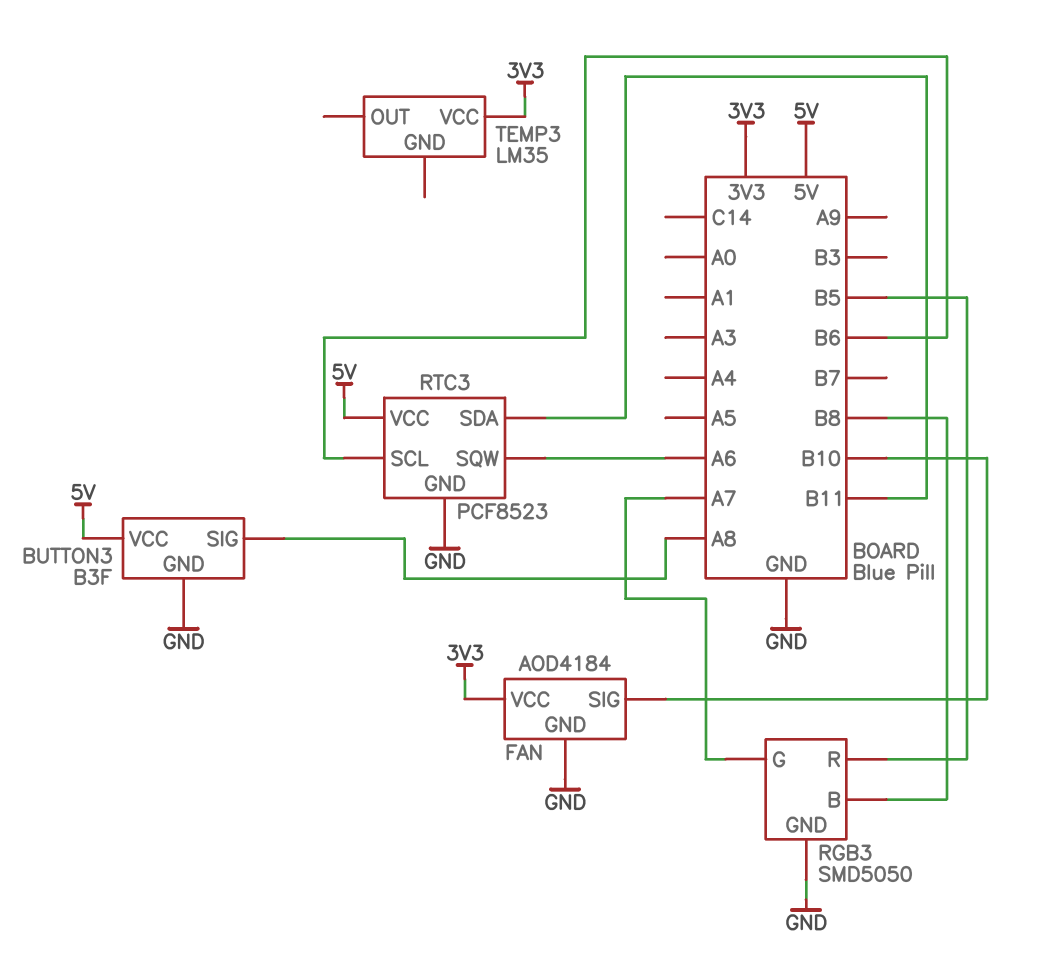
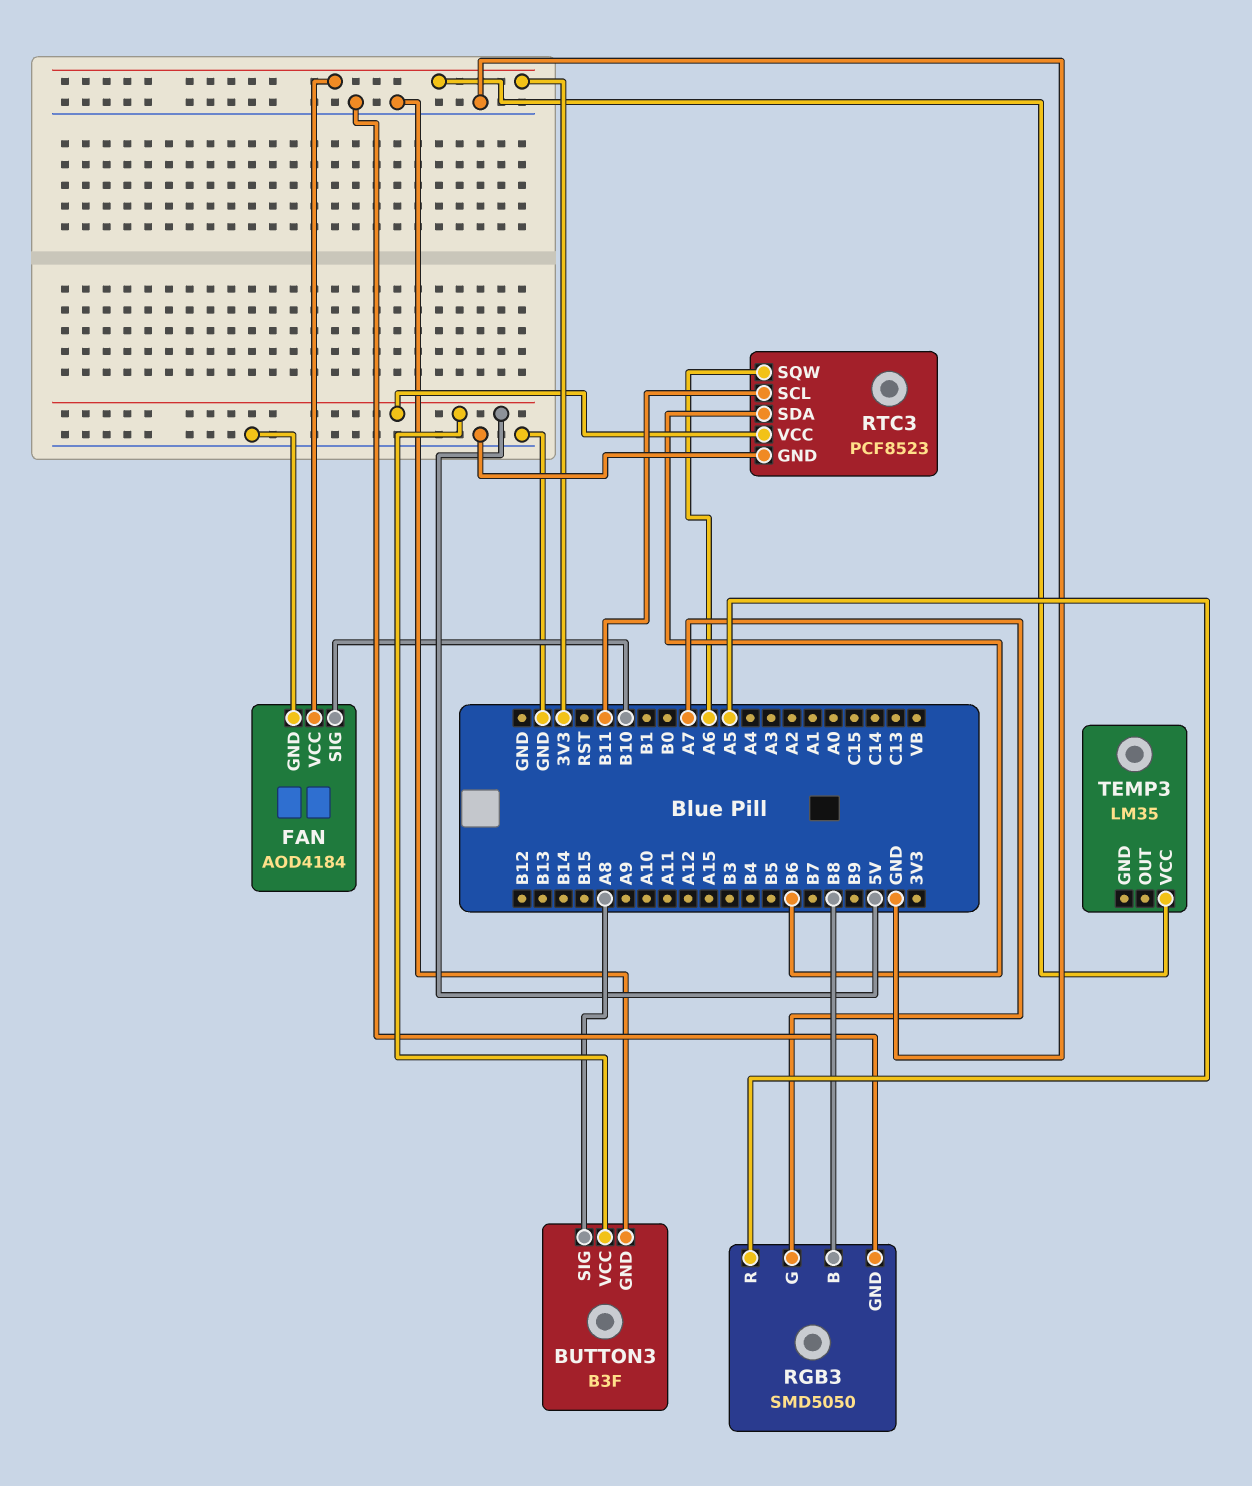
RGB3 pin R: B5 -> A5
RTC3 pin SCL: B6 -> B11
RTC3 pin SDA: B11 -> B6

